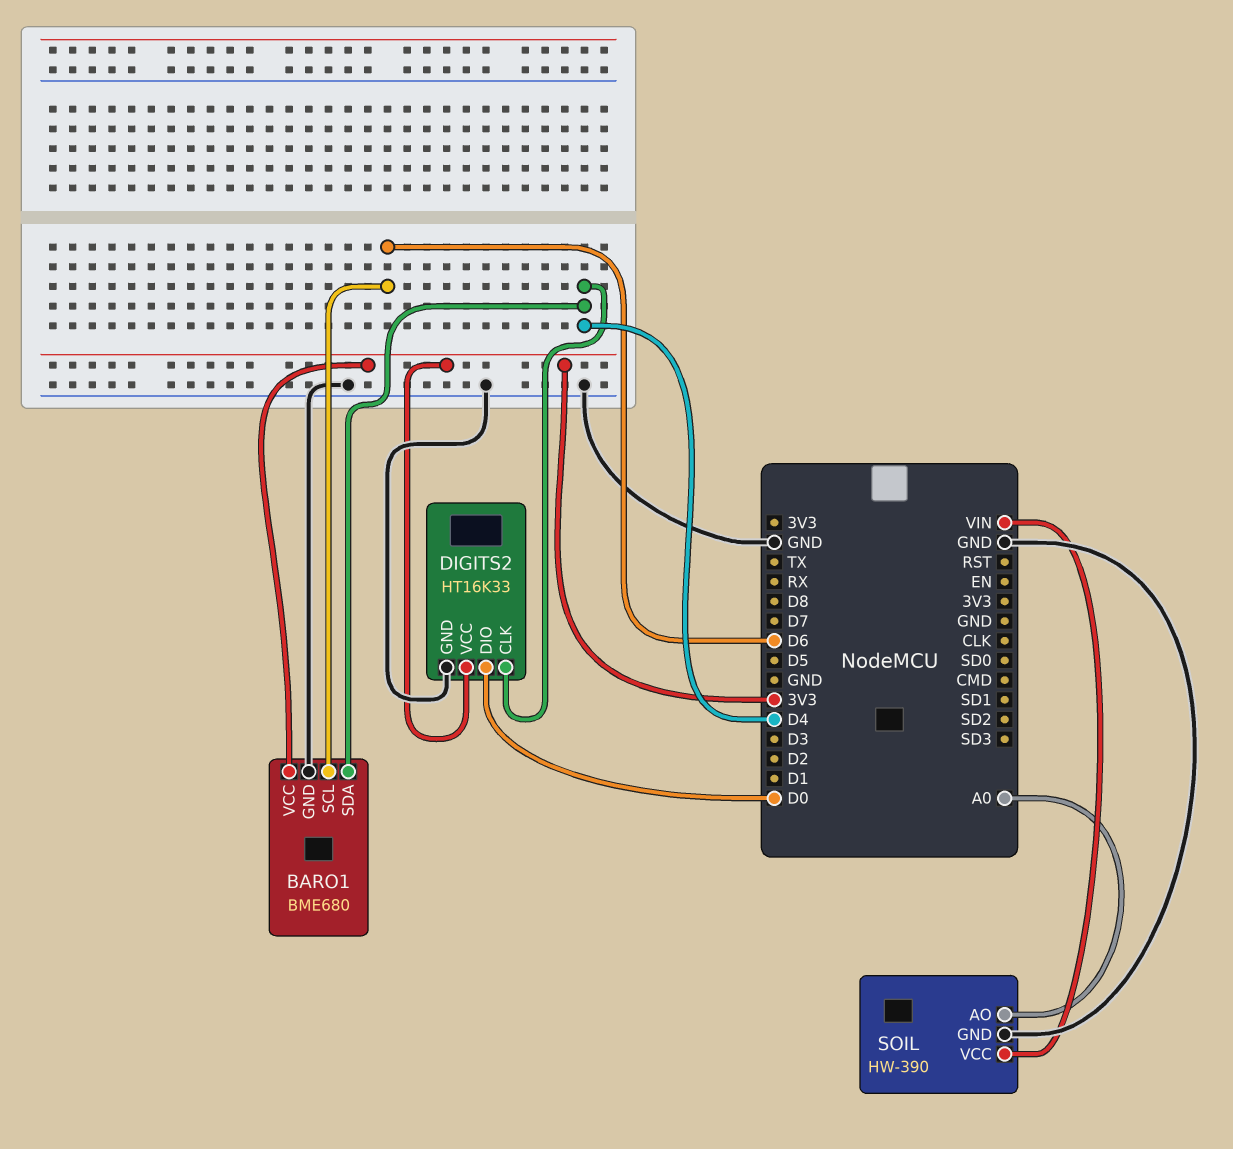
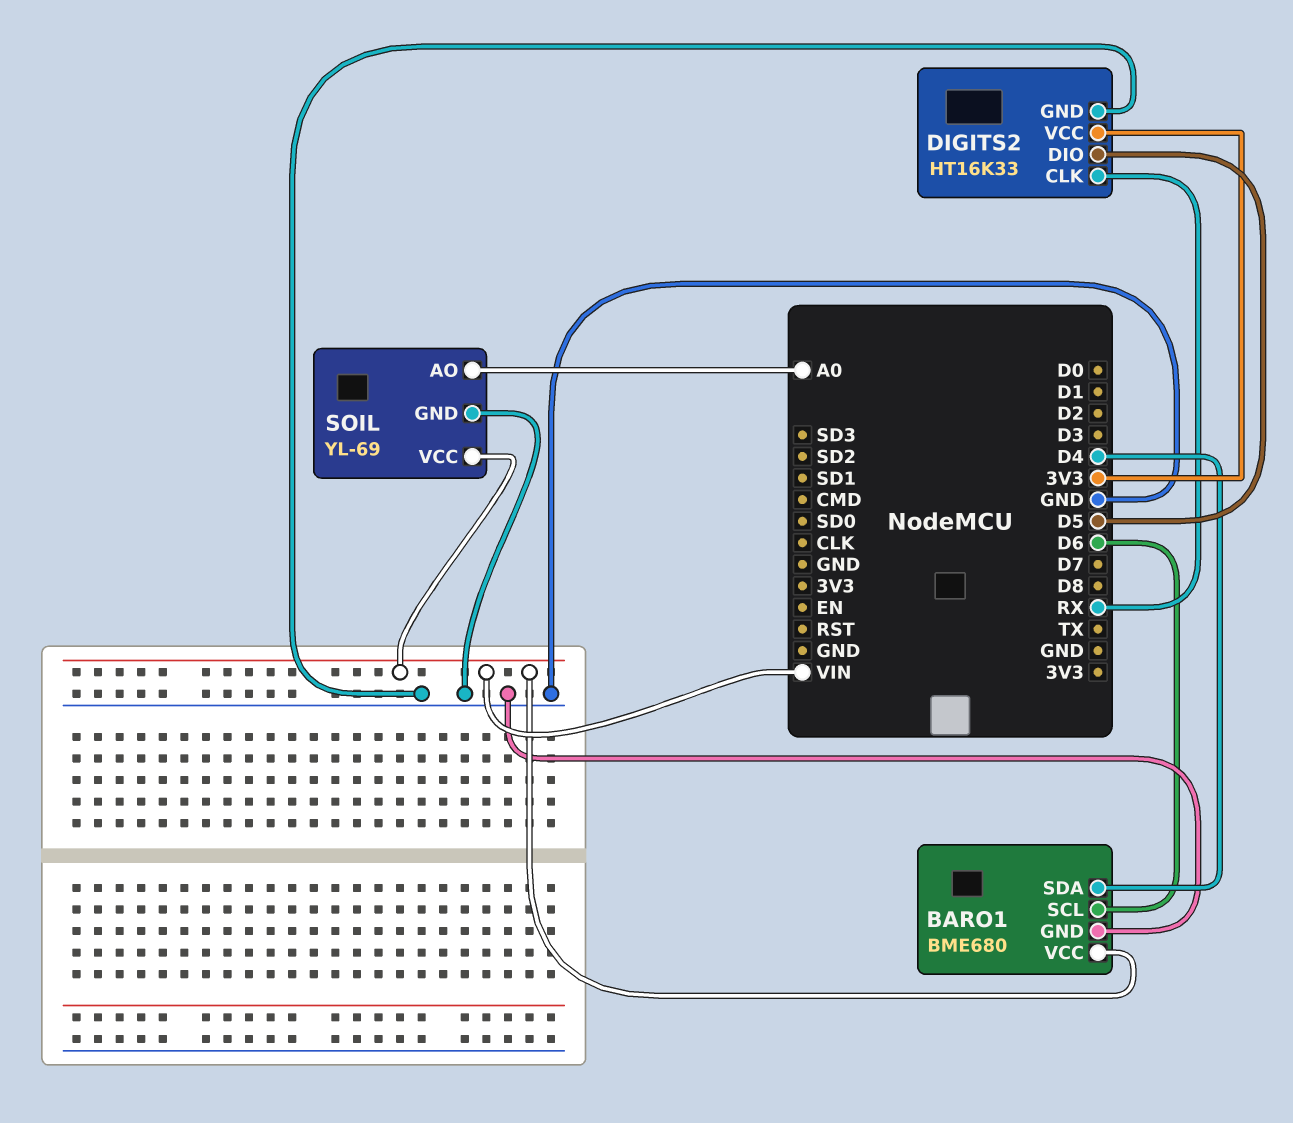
BARO1 pin VCC: 3V3 -> VIN
DIGITS2 pin CLK: D4 -> RX
DIGITS2 pin DIO: D0 -> D5
SOIL: HW-390 -> YL-69

